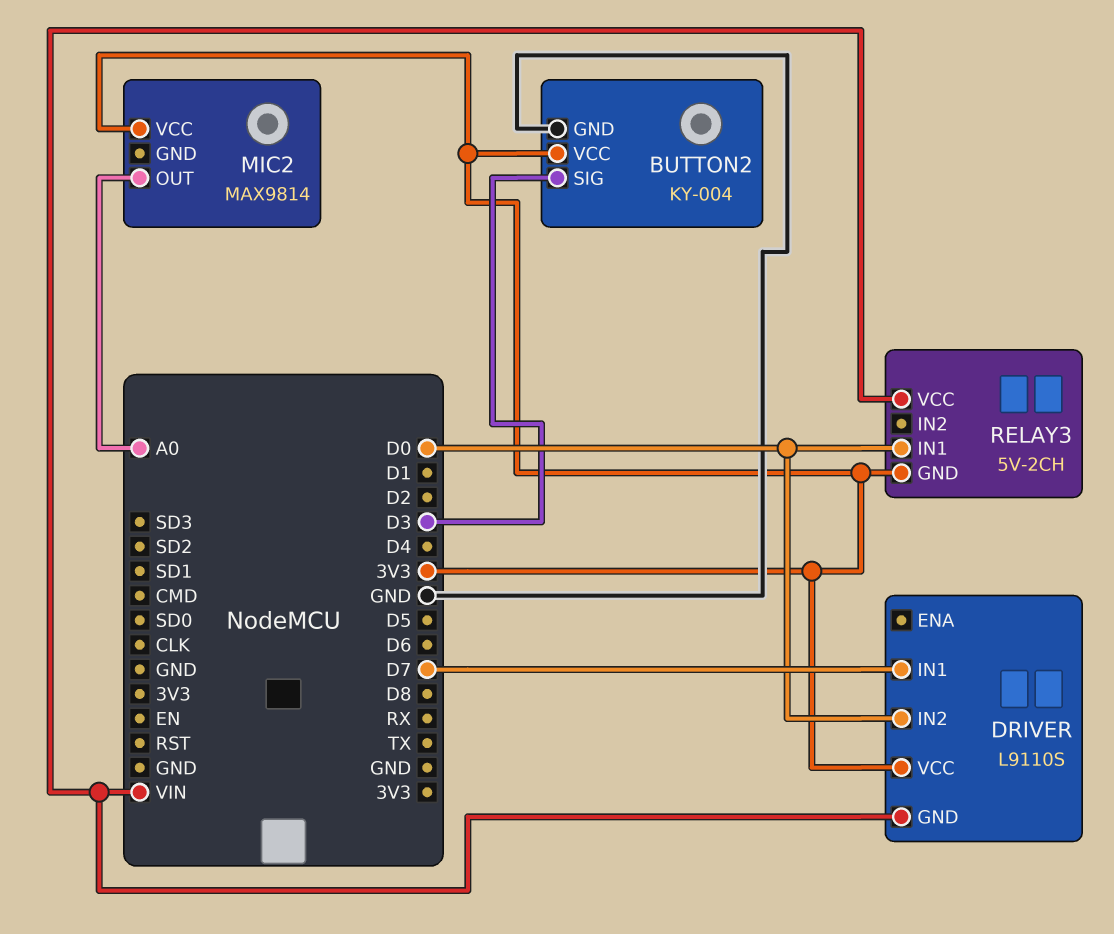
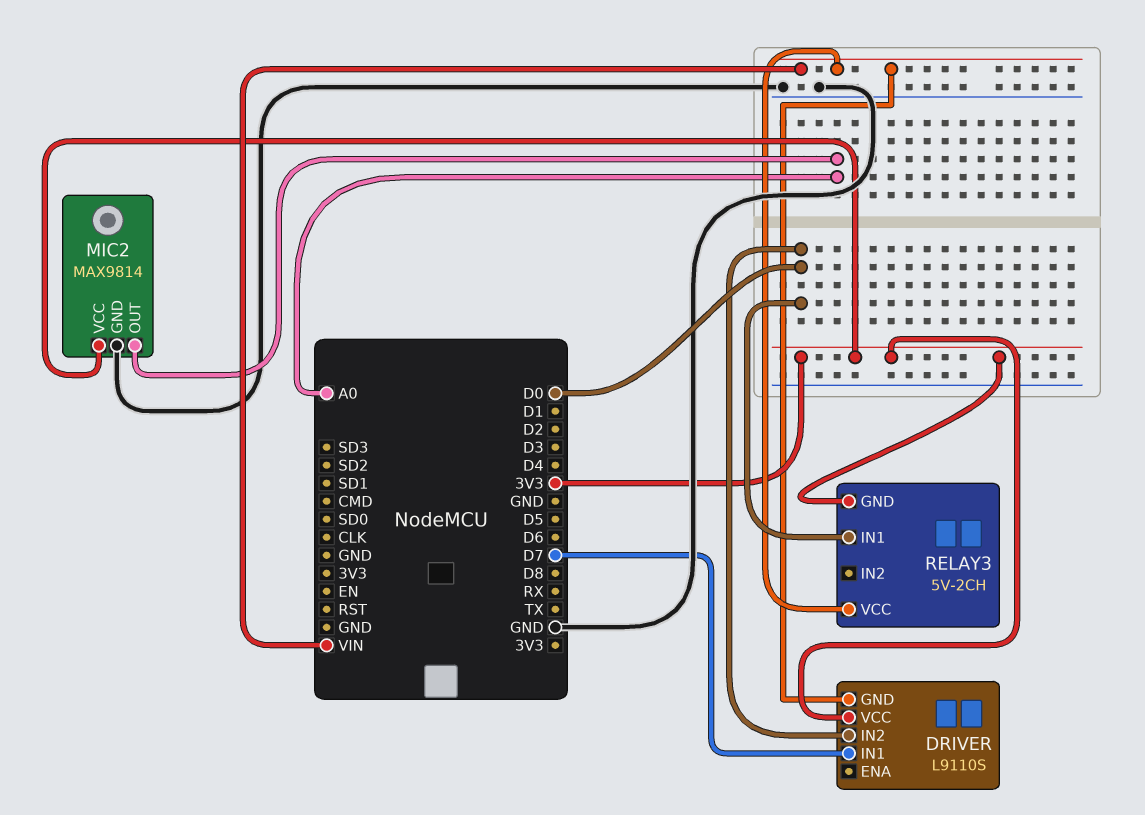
BUTTON2: KY-004 -> none
BUTTON2 pin GND: GND -> none
BUTTON2 pin SIG: D3 -> none
BUTTON2 pin VCC: 3V3 -> none
MIC2 pin GND: none -> GND

